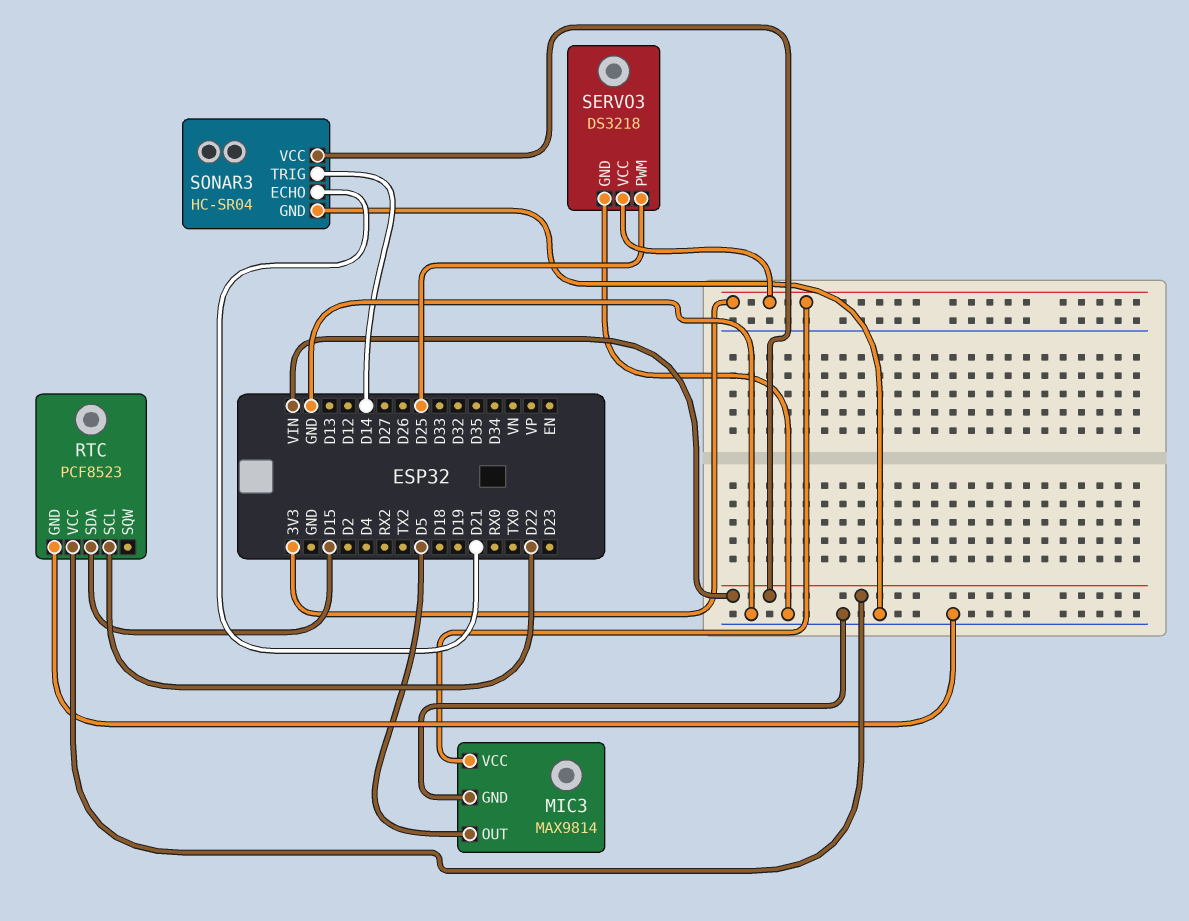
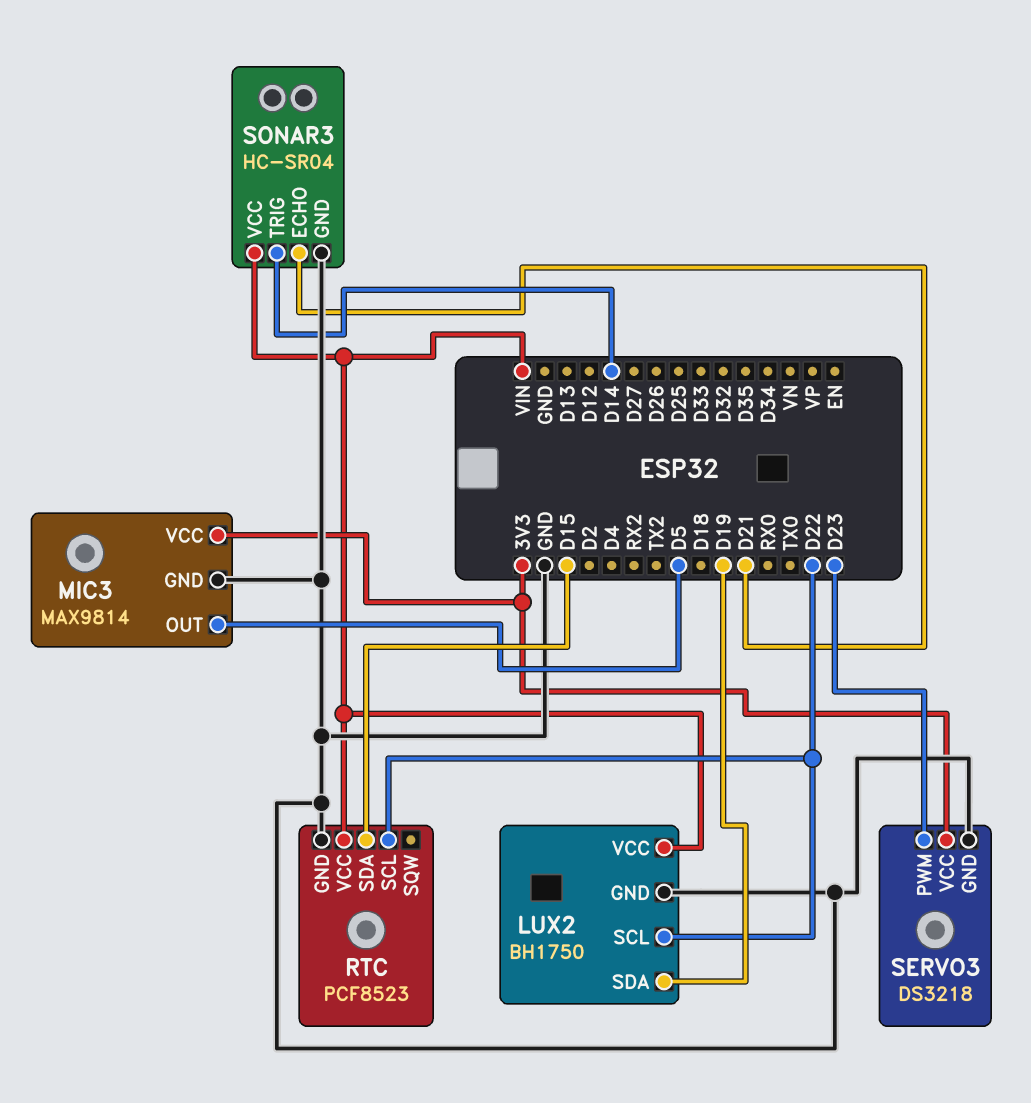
LUX2: none -> BH1750
LUX2 pin GND: none -> GND
LUX2 pin SCL: none -> D22
LUX2 pin SDA: none -> D19
LUX2 pin VCC: none -> VIN
SERVO3 pin PWM: D25 -> D23

